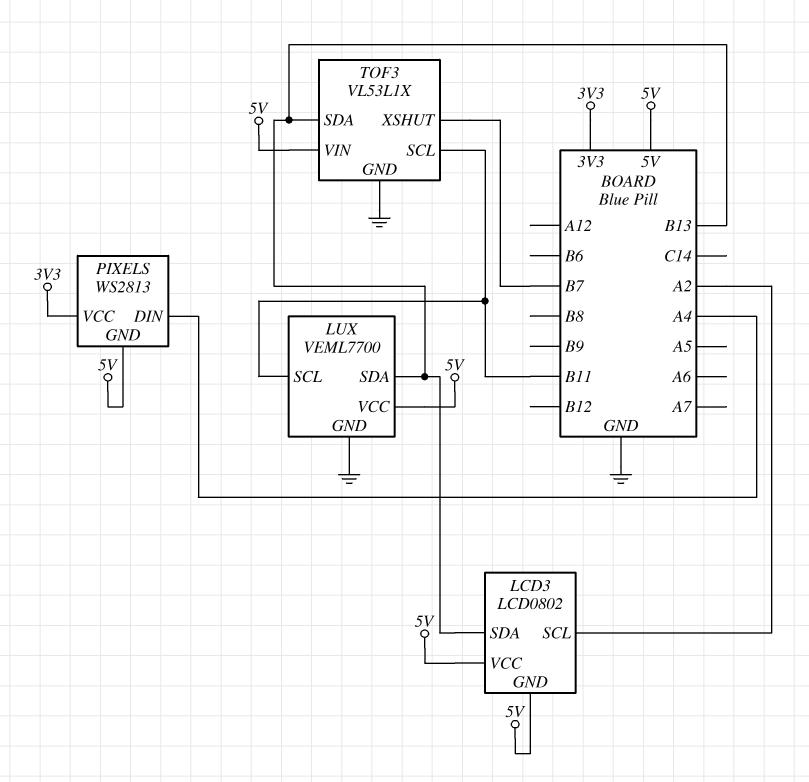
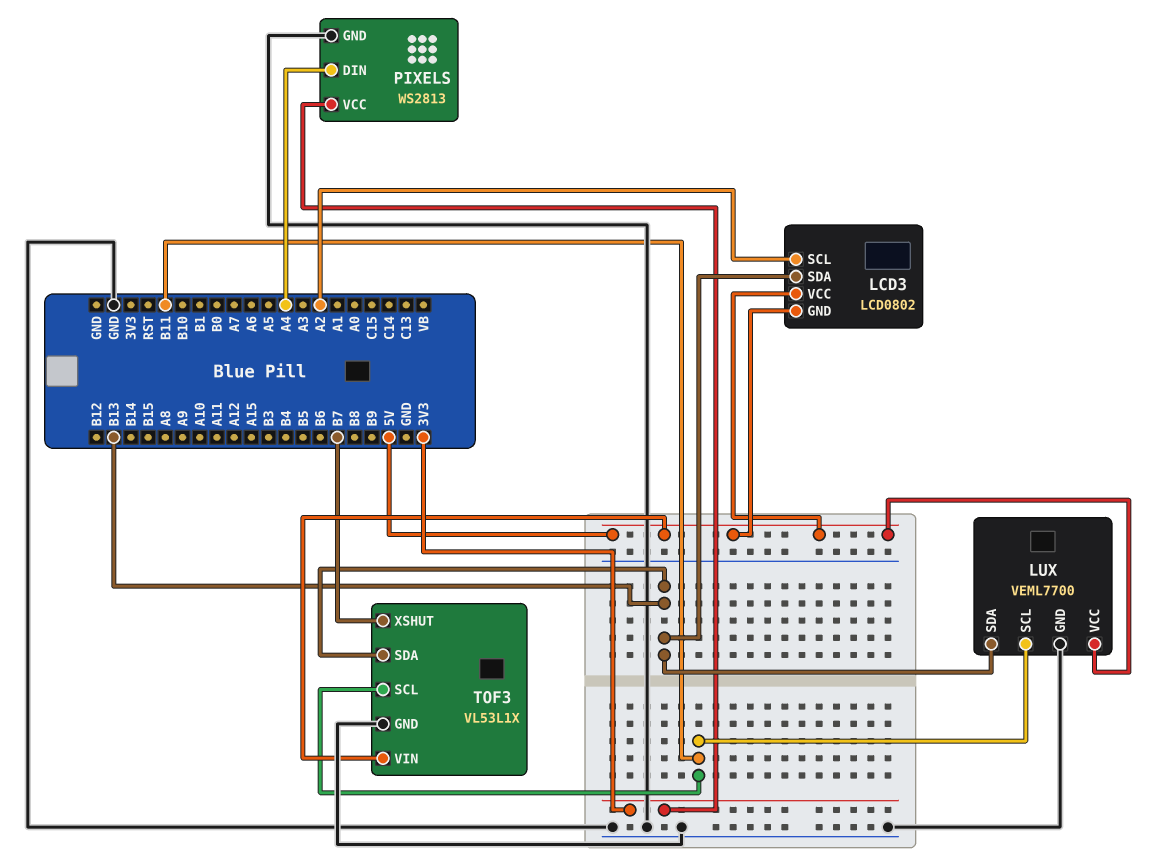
PIXELS pin GND: 5V -> GND

